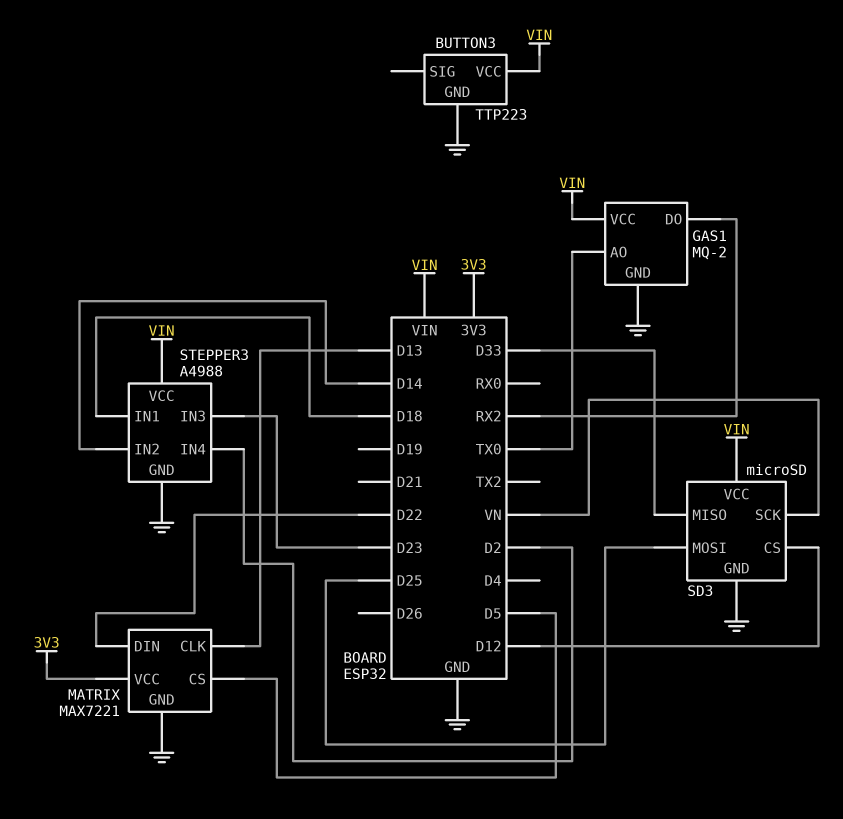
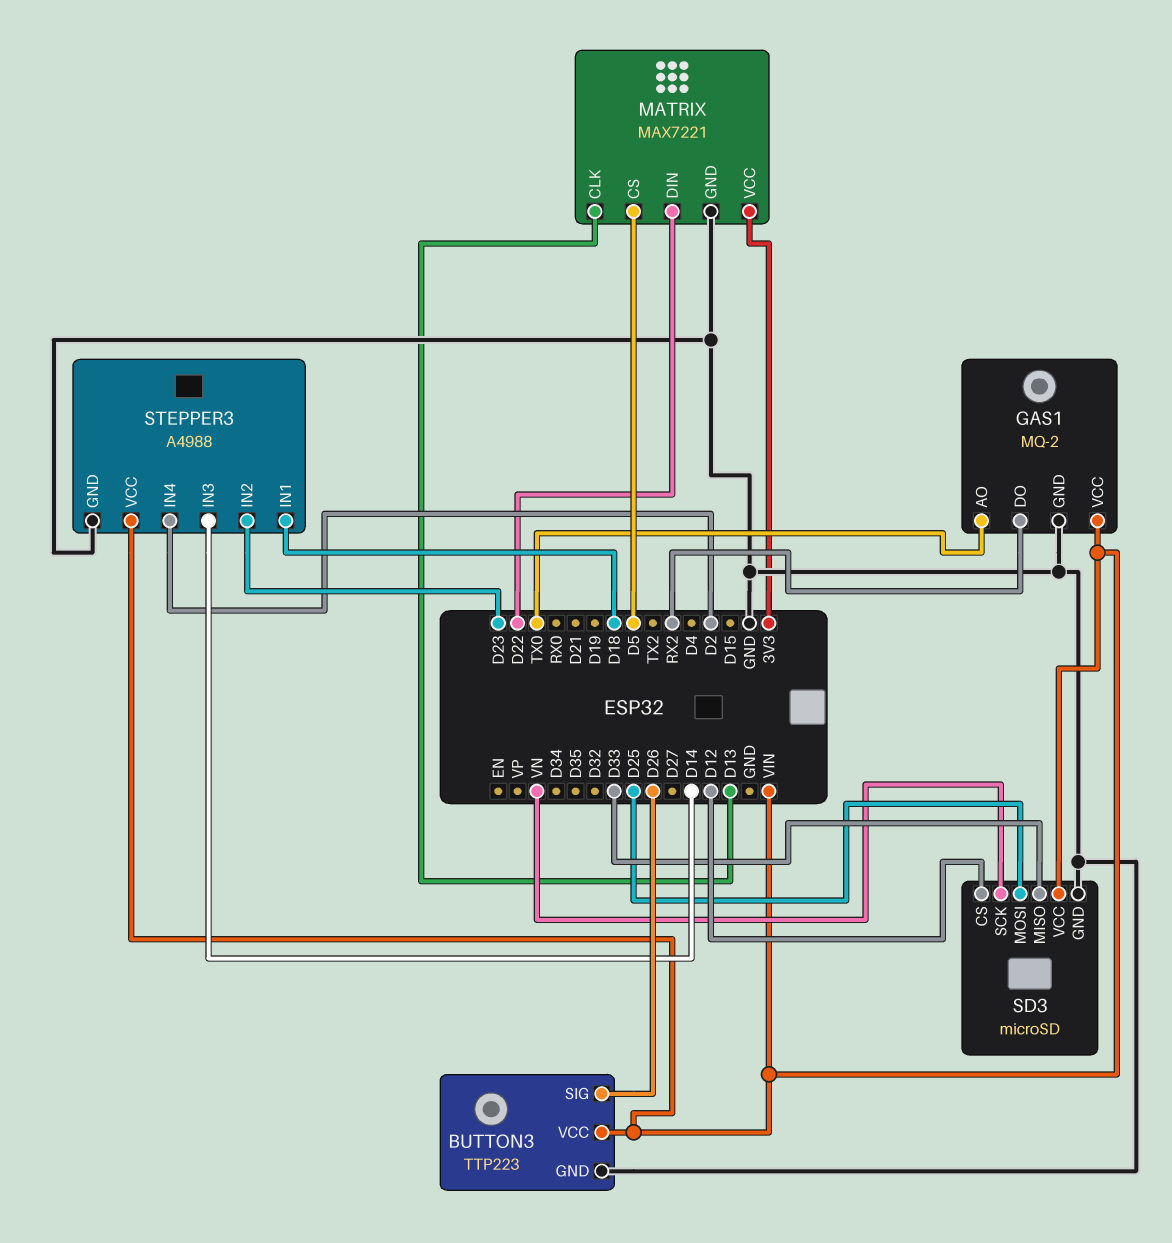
BUTTON3 pin SIG: none -> D26
STEPPER3 pin IN2: D14 -> D23
STEPPER3 pin IN3: D23 -> D14

